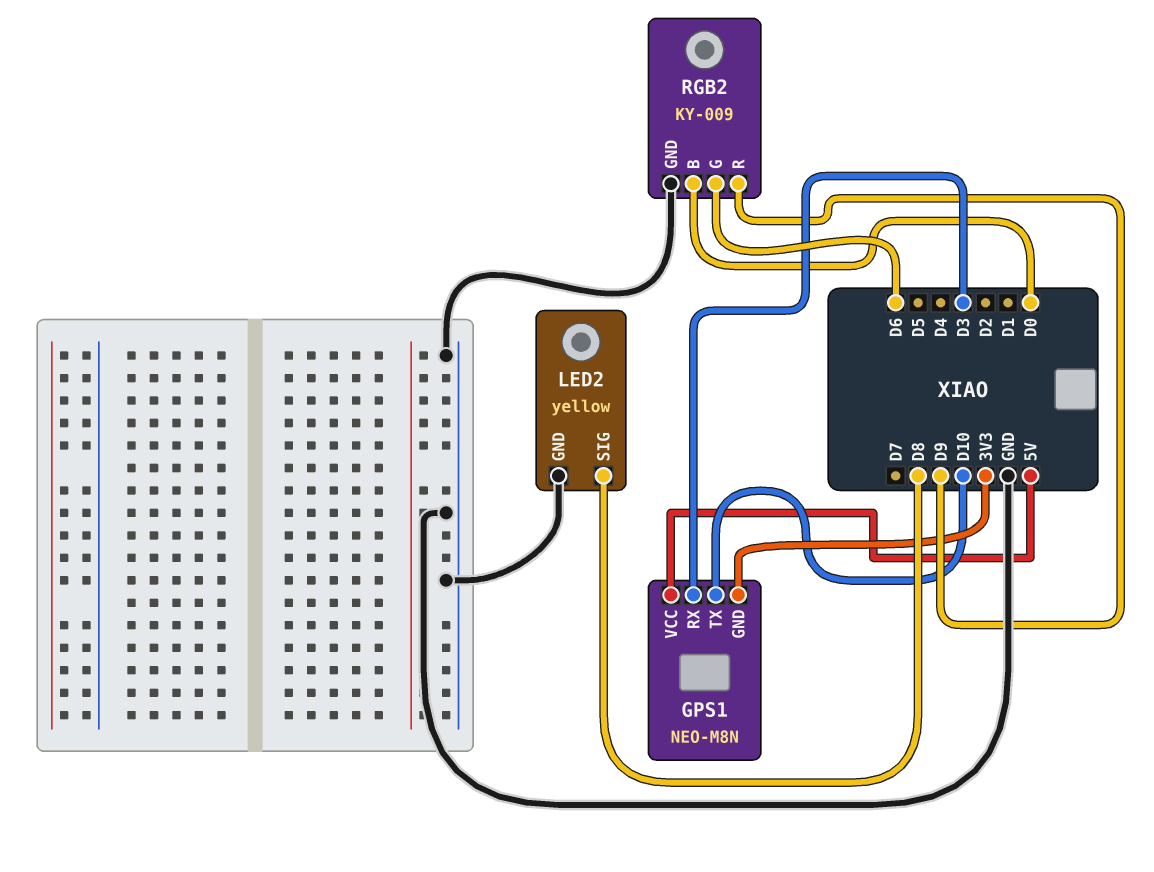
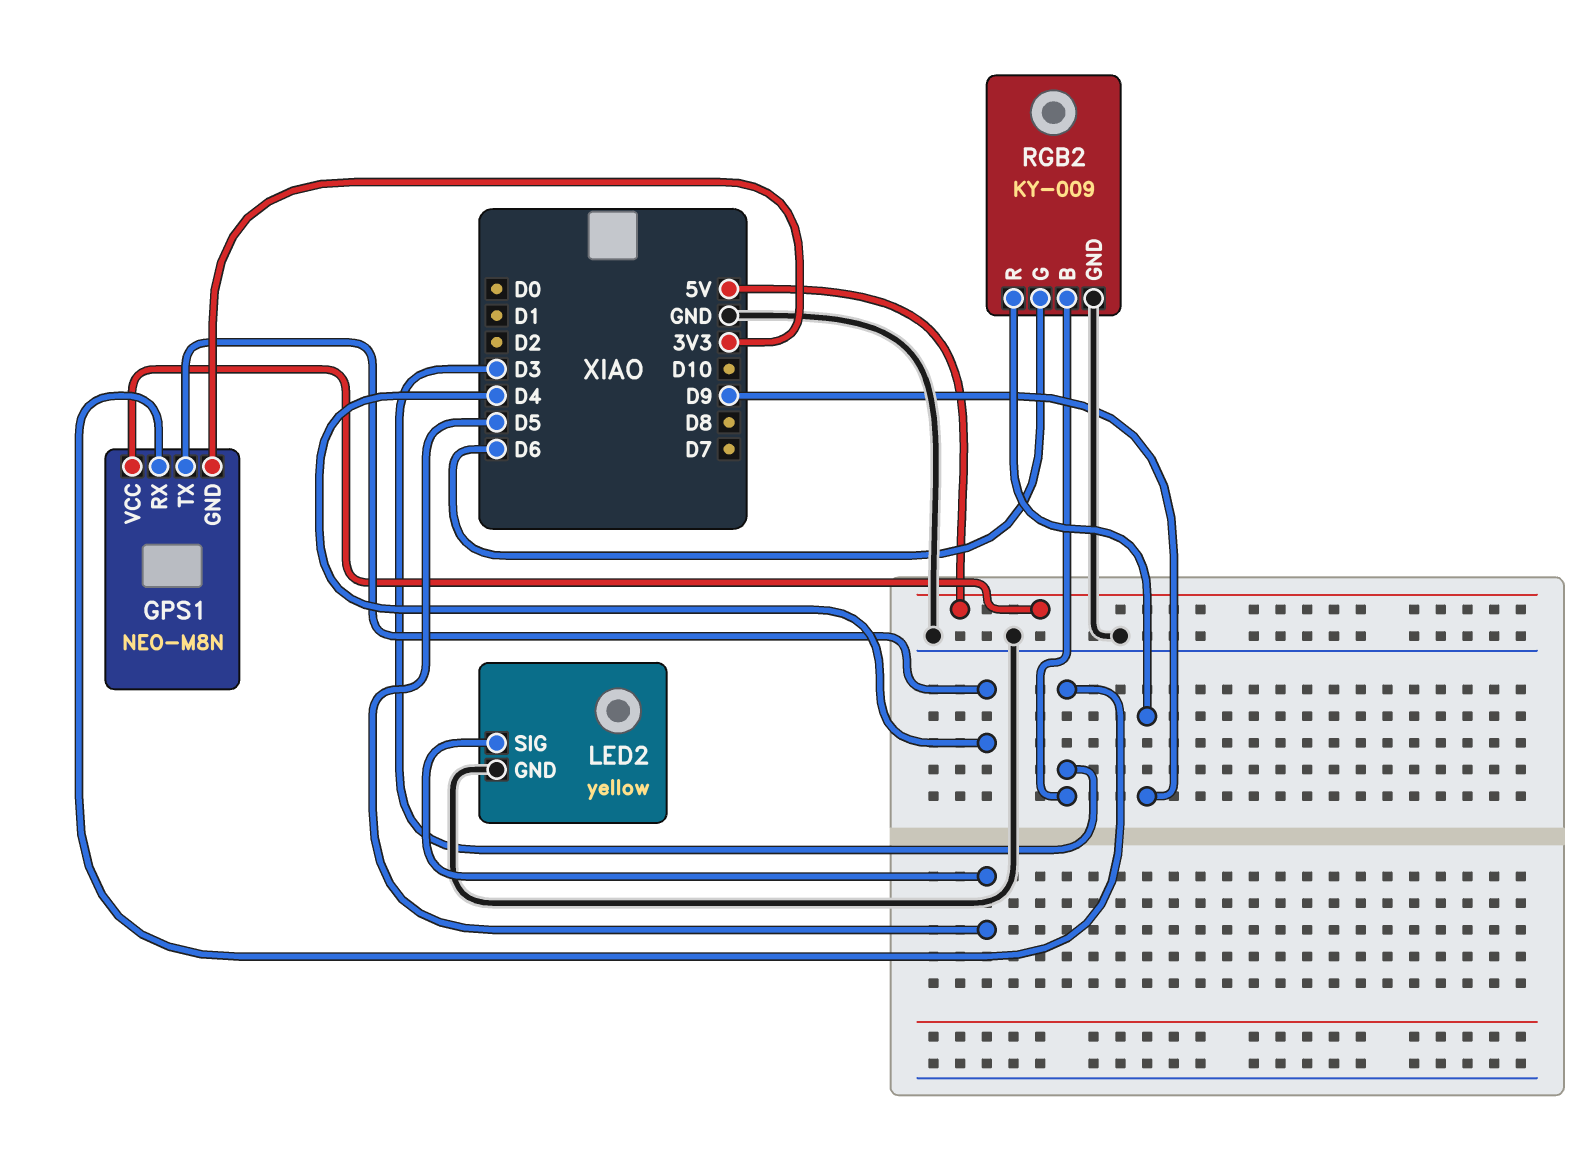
GPS1 pin TX: D10 -> D4
LED2 pin SIG: D8 -> D5
RGB2 pin B: D0 -> D3

